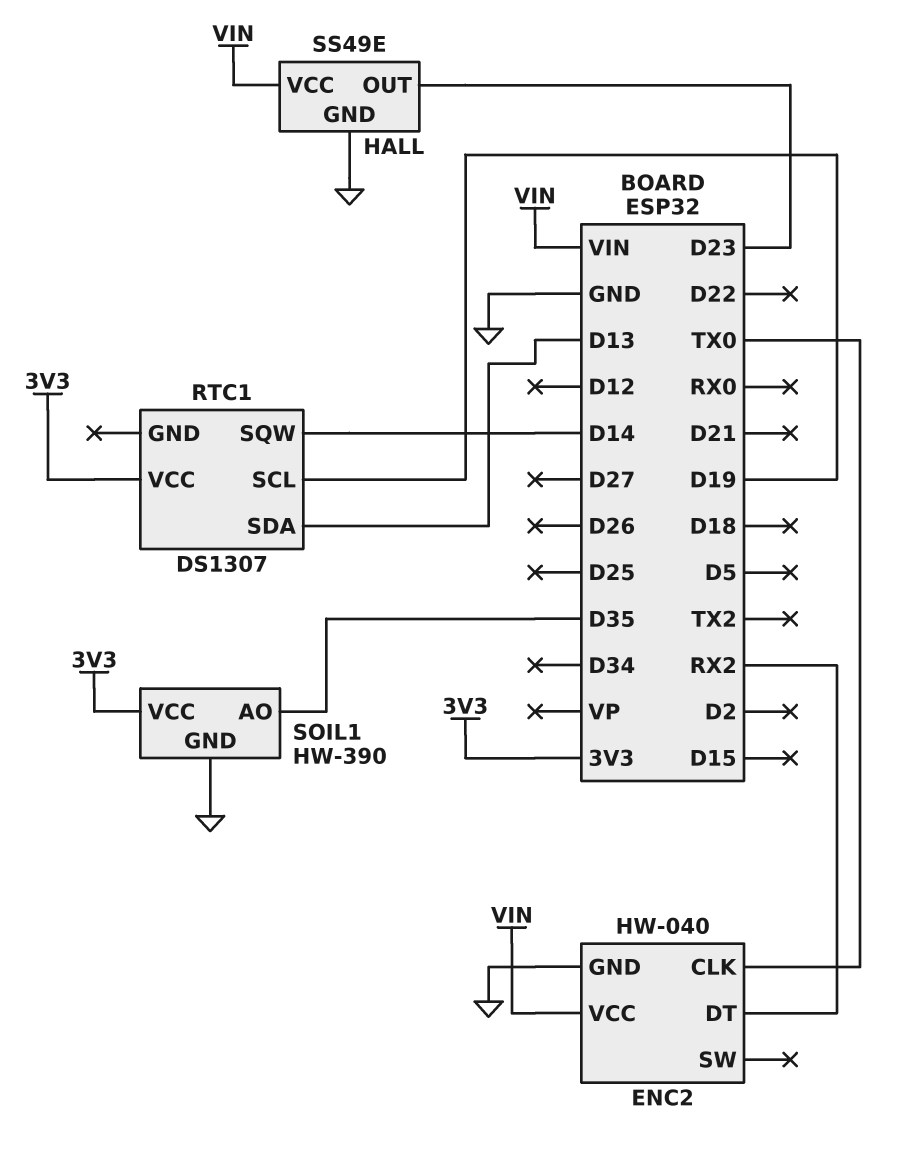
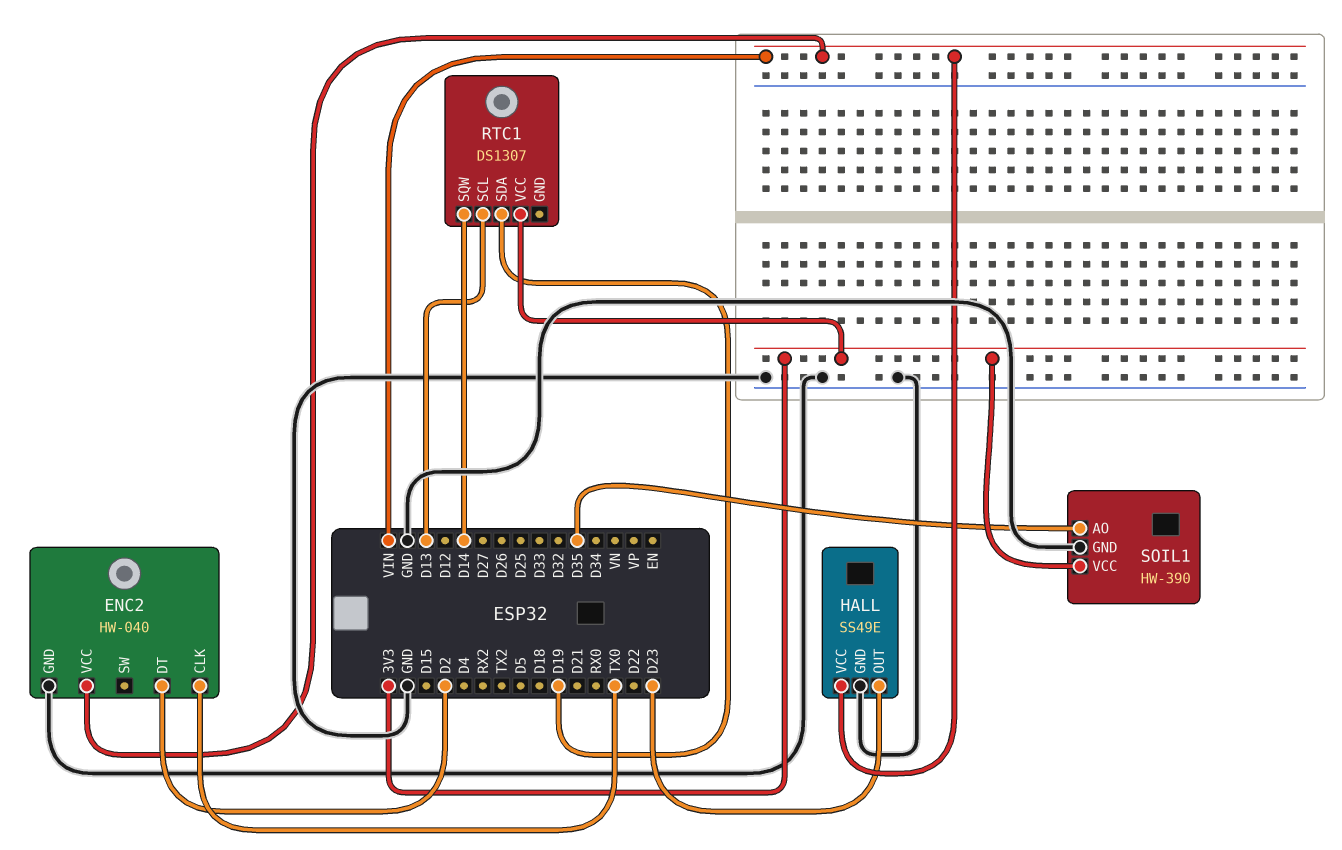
ENC2 pin DT: RX2 -> D2
RTC1 pin SCL: D19 -> D13
RTC1 pin SDA: D13 -> D19

